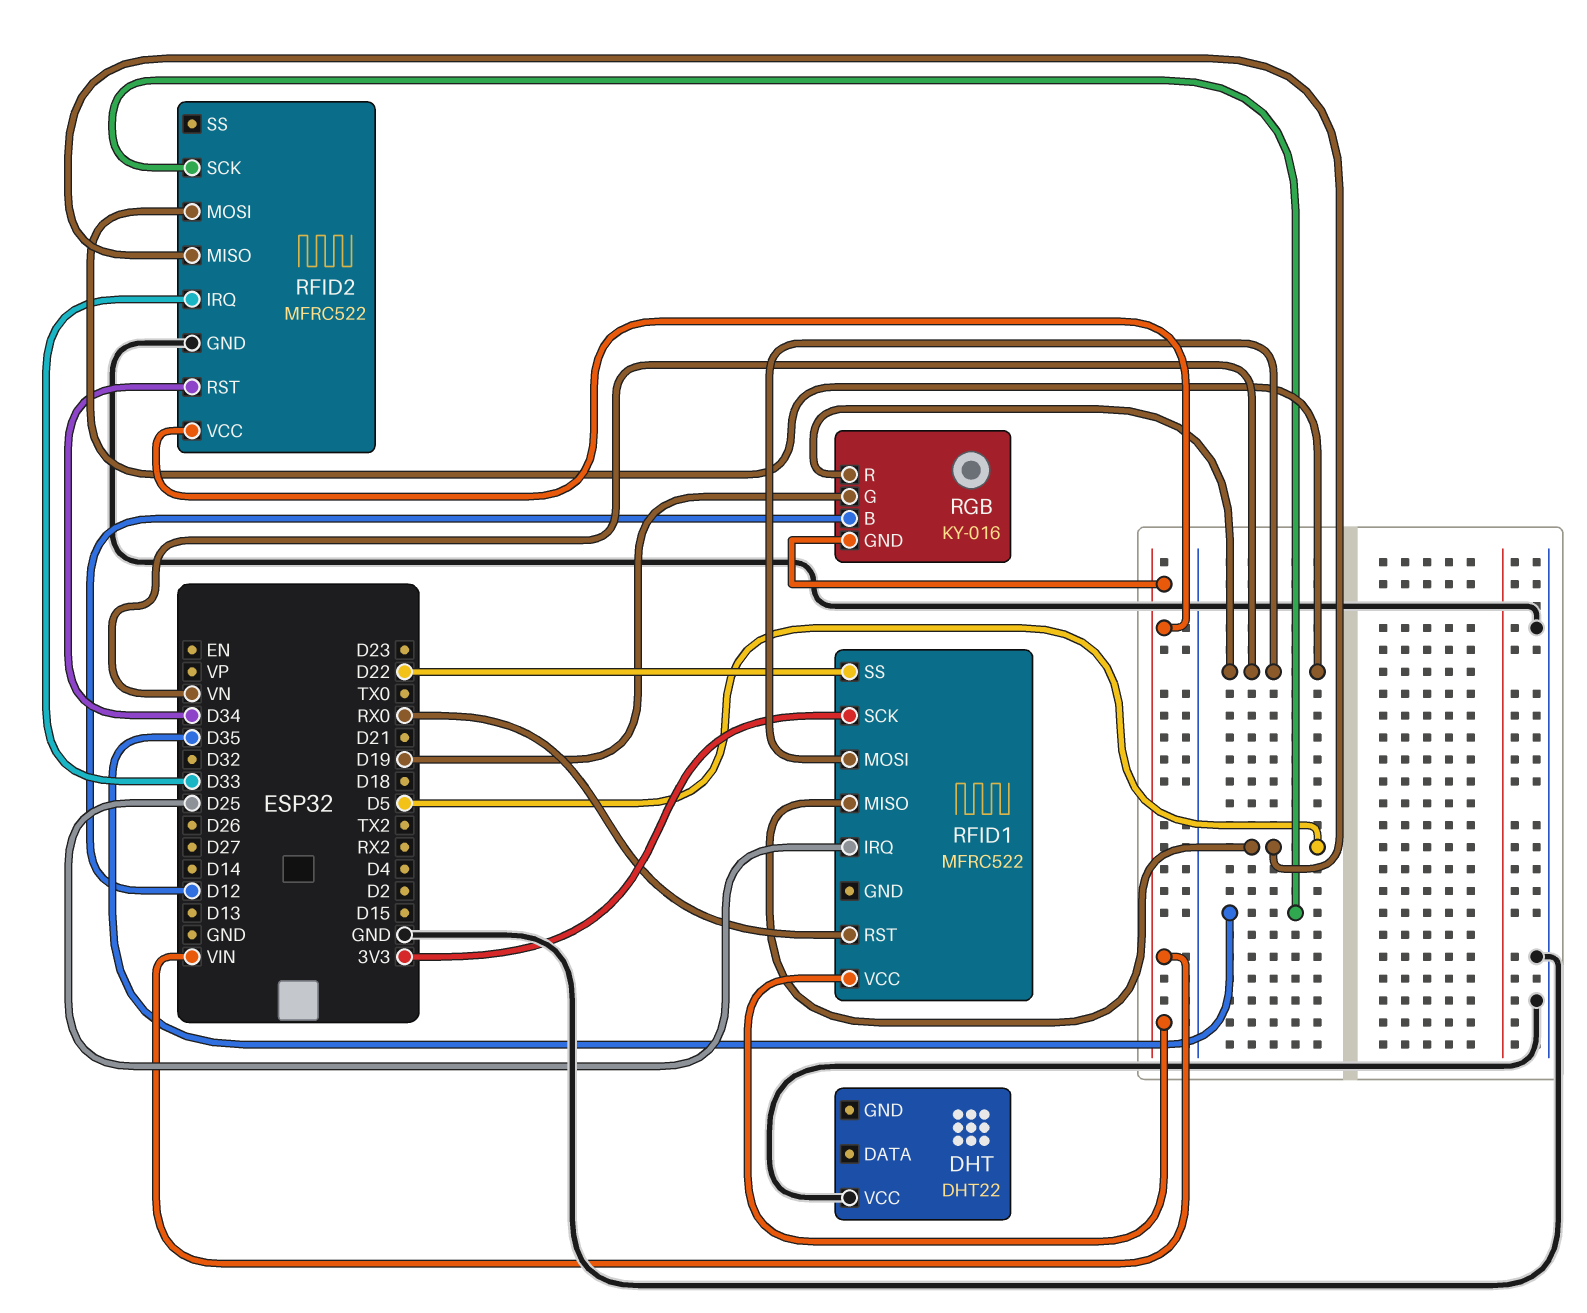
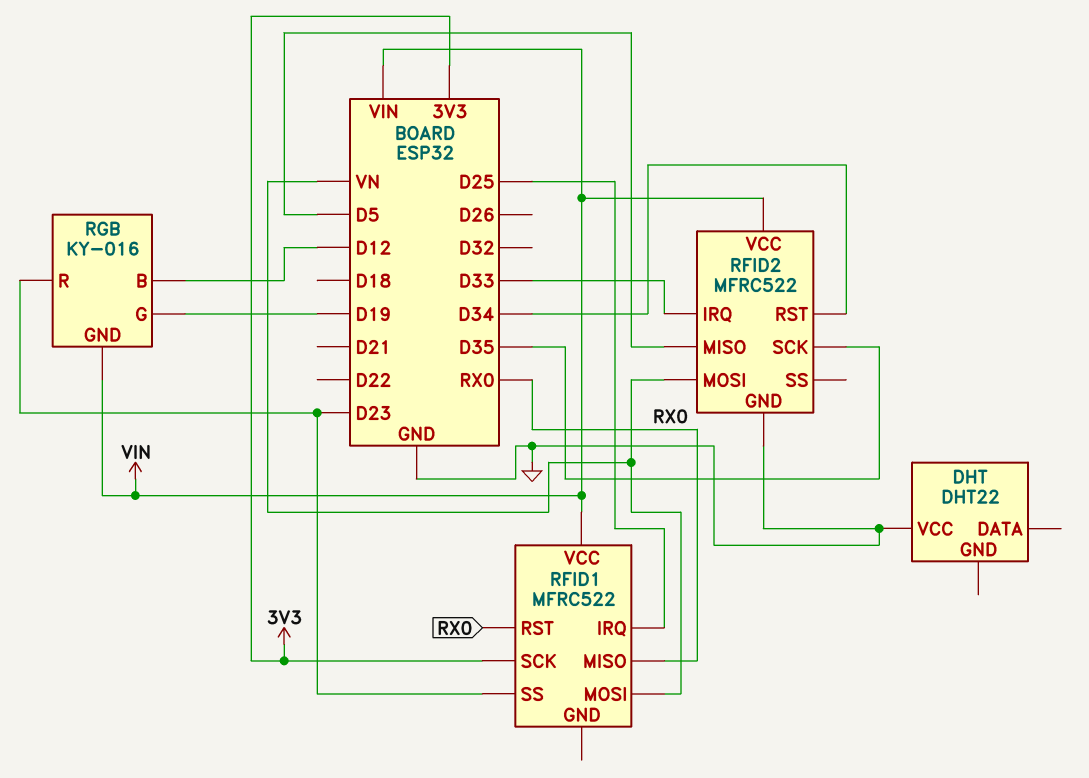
RFID1 pin MISO: D5 -> RX0
RFID1 pin SS: D22 -> D23
RGB pin R: VN -> D23

